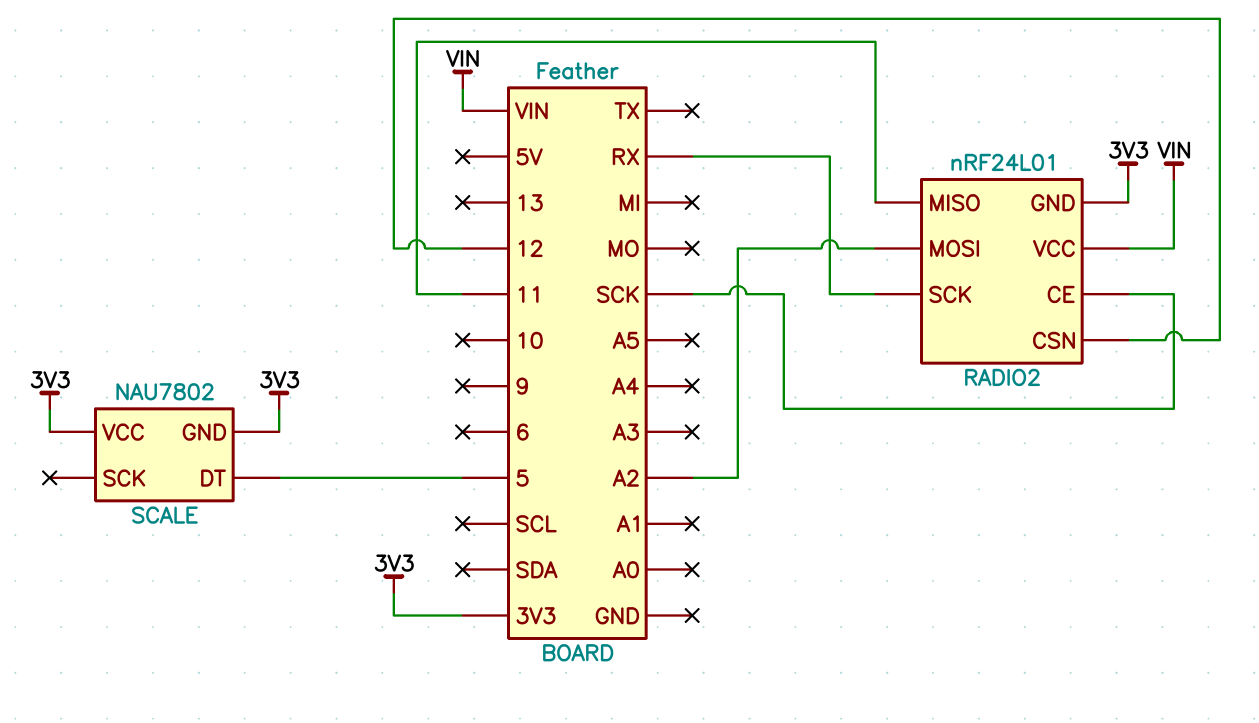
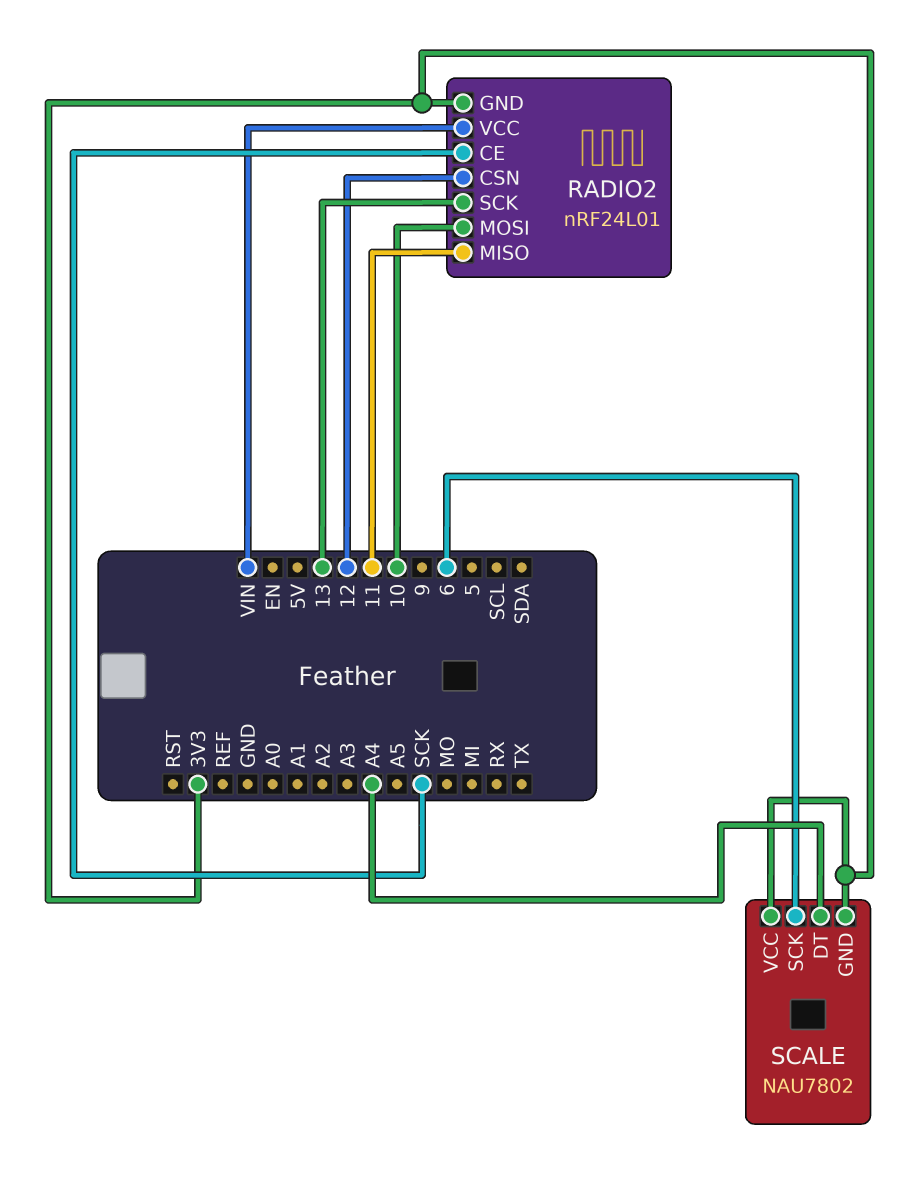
RADIO2 pin MOSI: A2 -> 10
RADIO2 pin SCK: RX -> 13
SCALE pin DT: 5 -> A4
SCALE pin SCK: none -> 6

